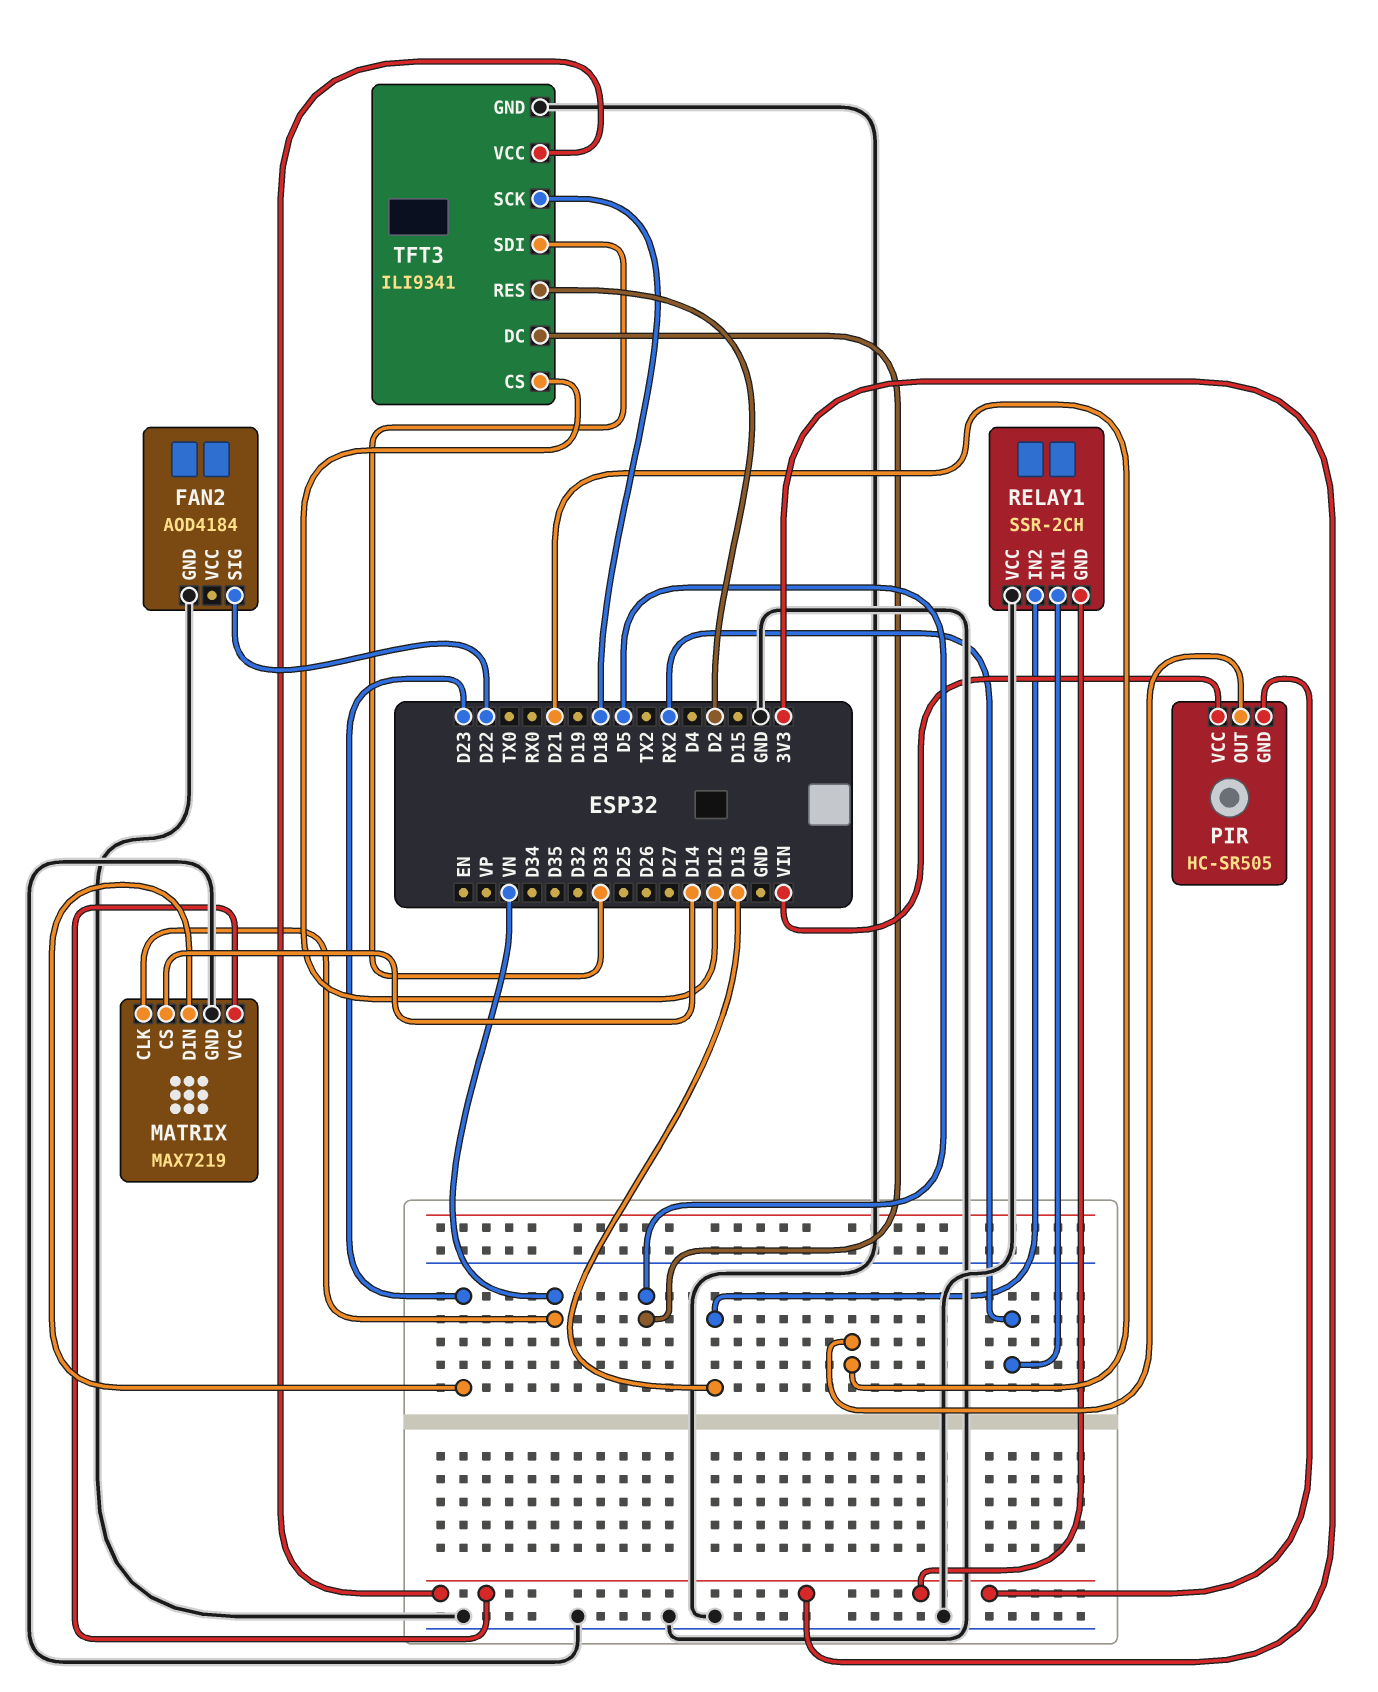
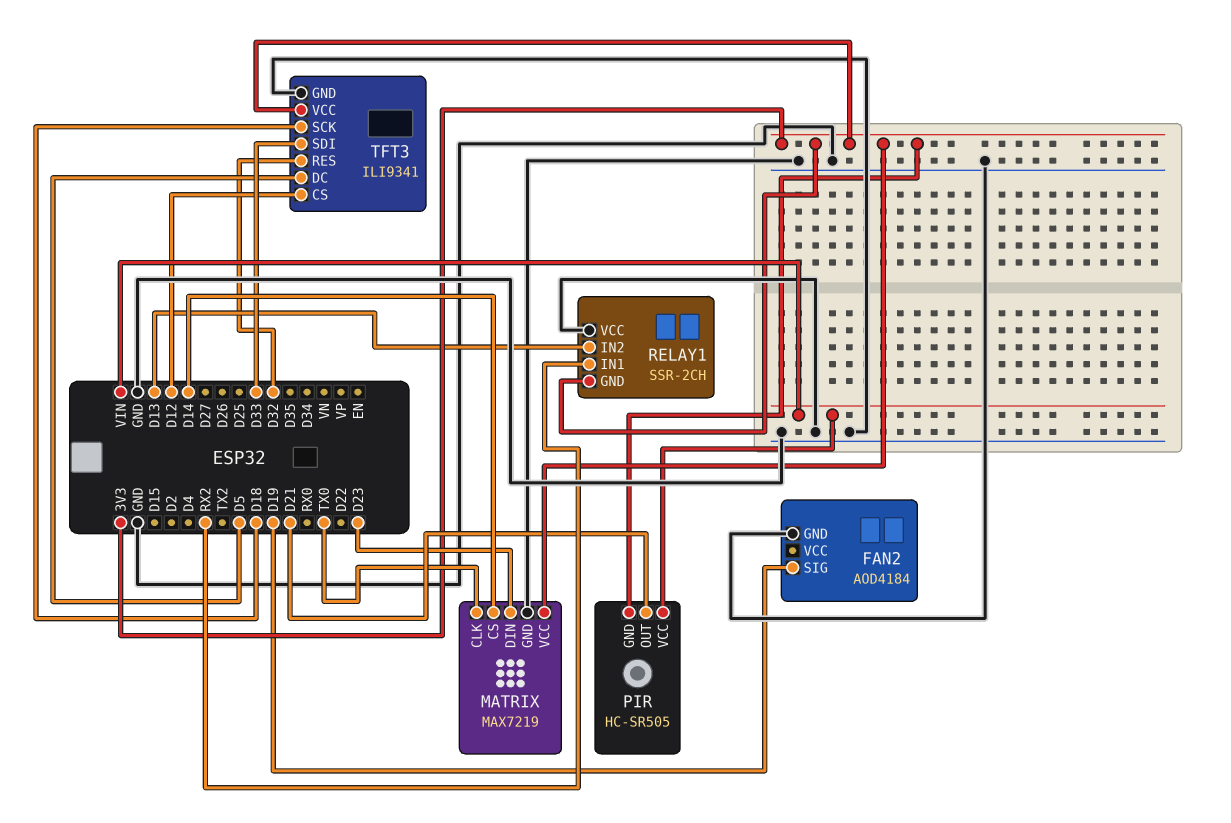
FAN2 pin SIG: D22 -> D19
MATRIX pin CLK: VN -> TX0
TFT3 pin RES: D2 -> D32

